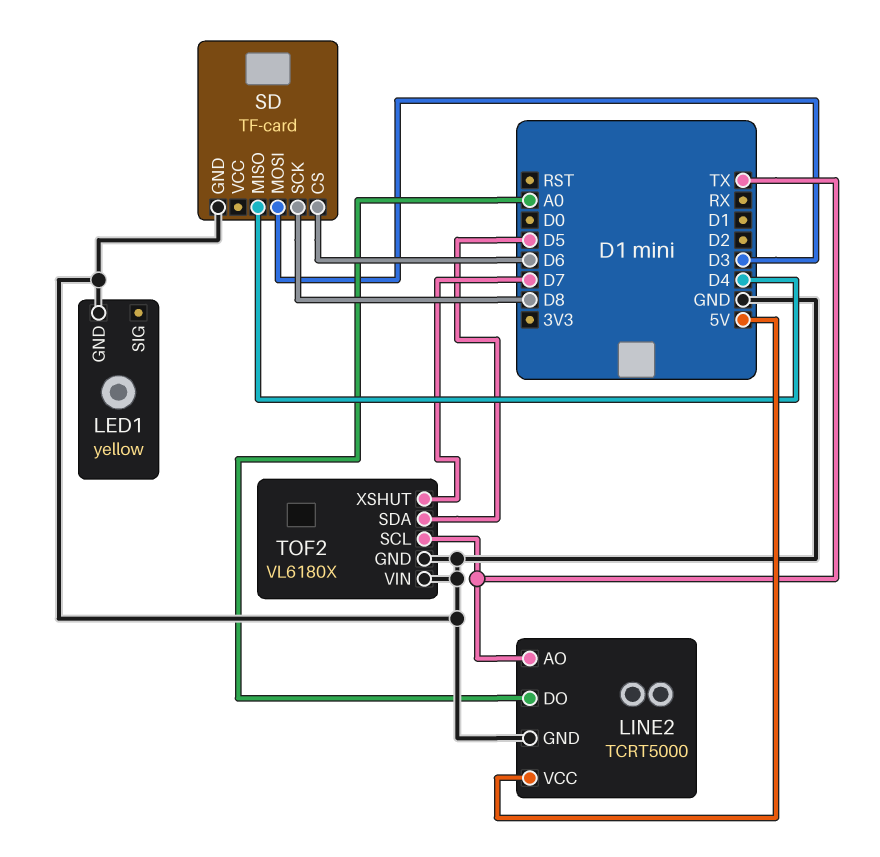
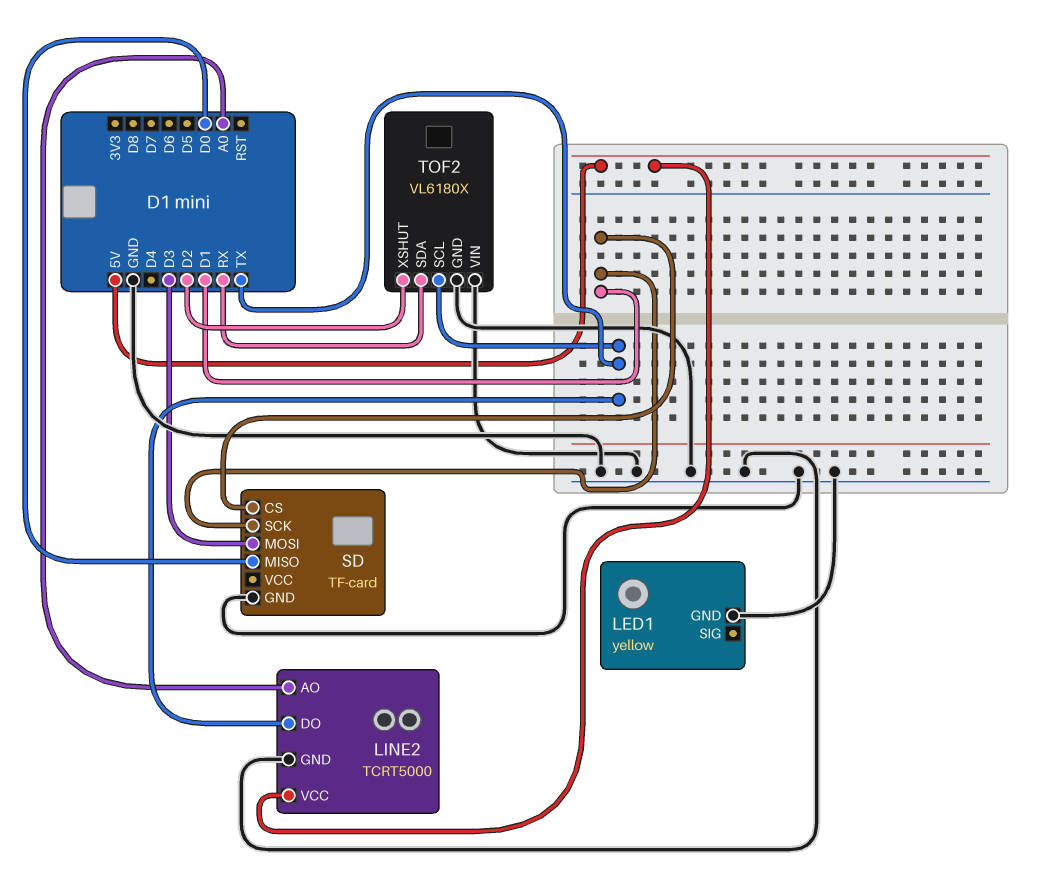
LINE2 pin AO: TX -> A0
LINE2 pin DO: A0 -> TX
SD pin CS: D6 -> D1
SD pin MISO: D4 -> D0
SD pin SCK: D8 -> D1
TOF2 pin SDA: D5 -> RX
TOF2 pin XSHUT: D7 -> D2

